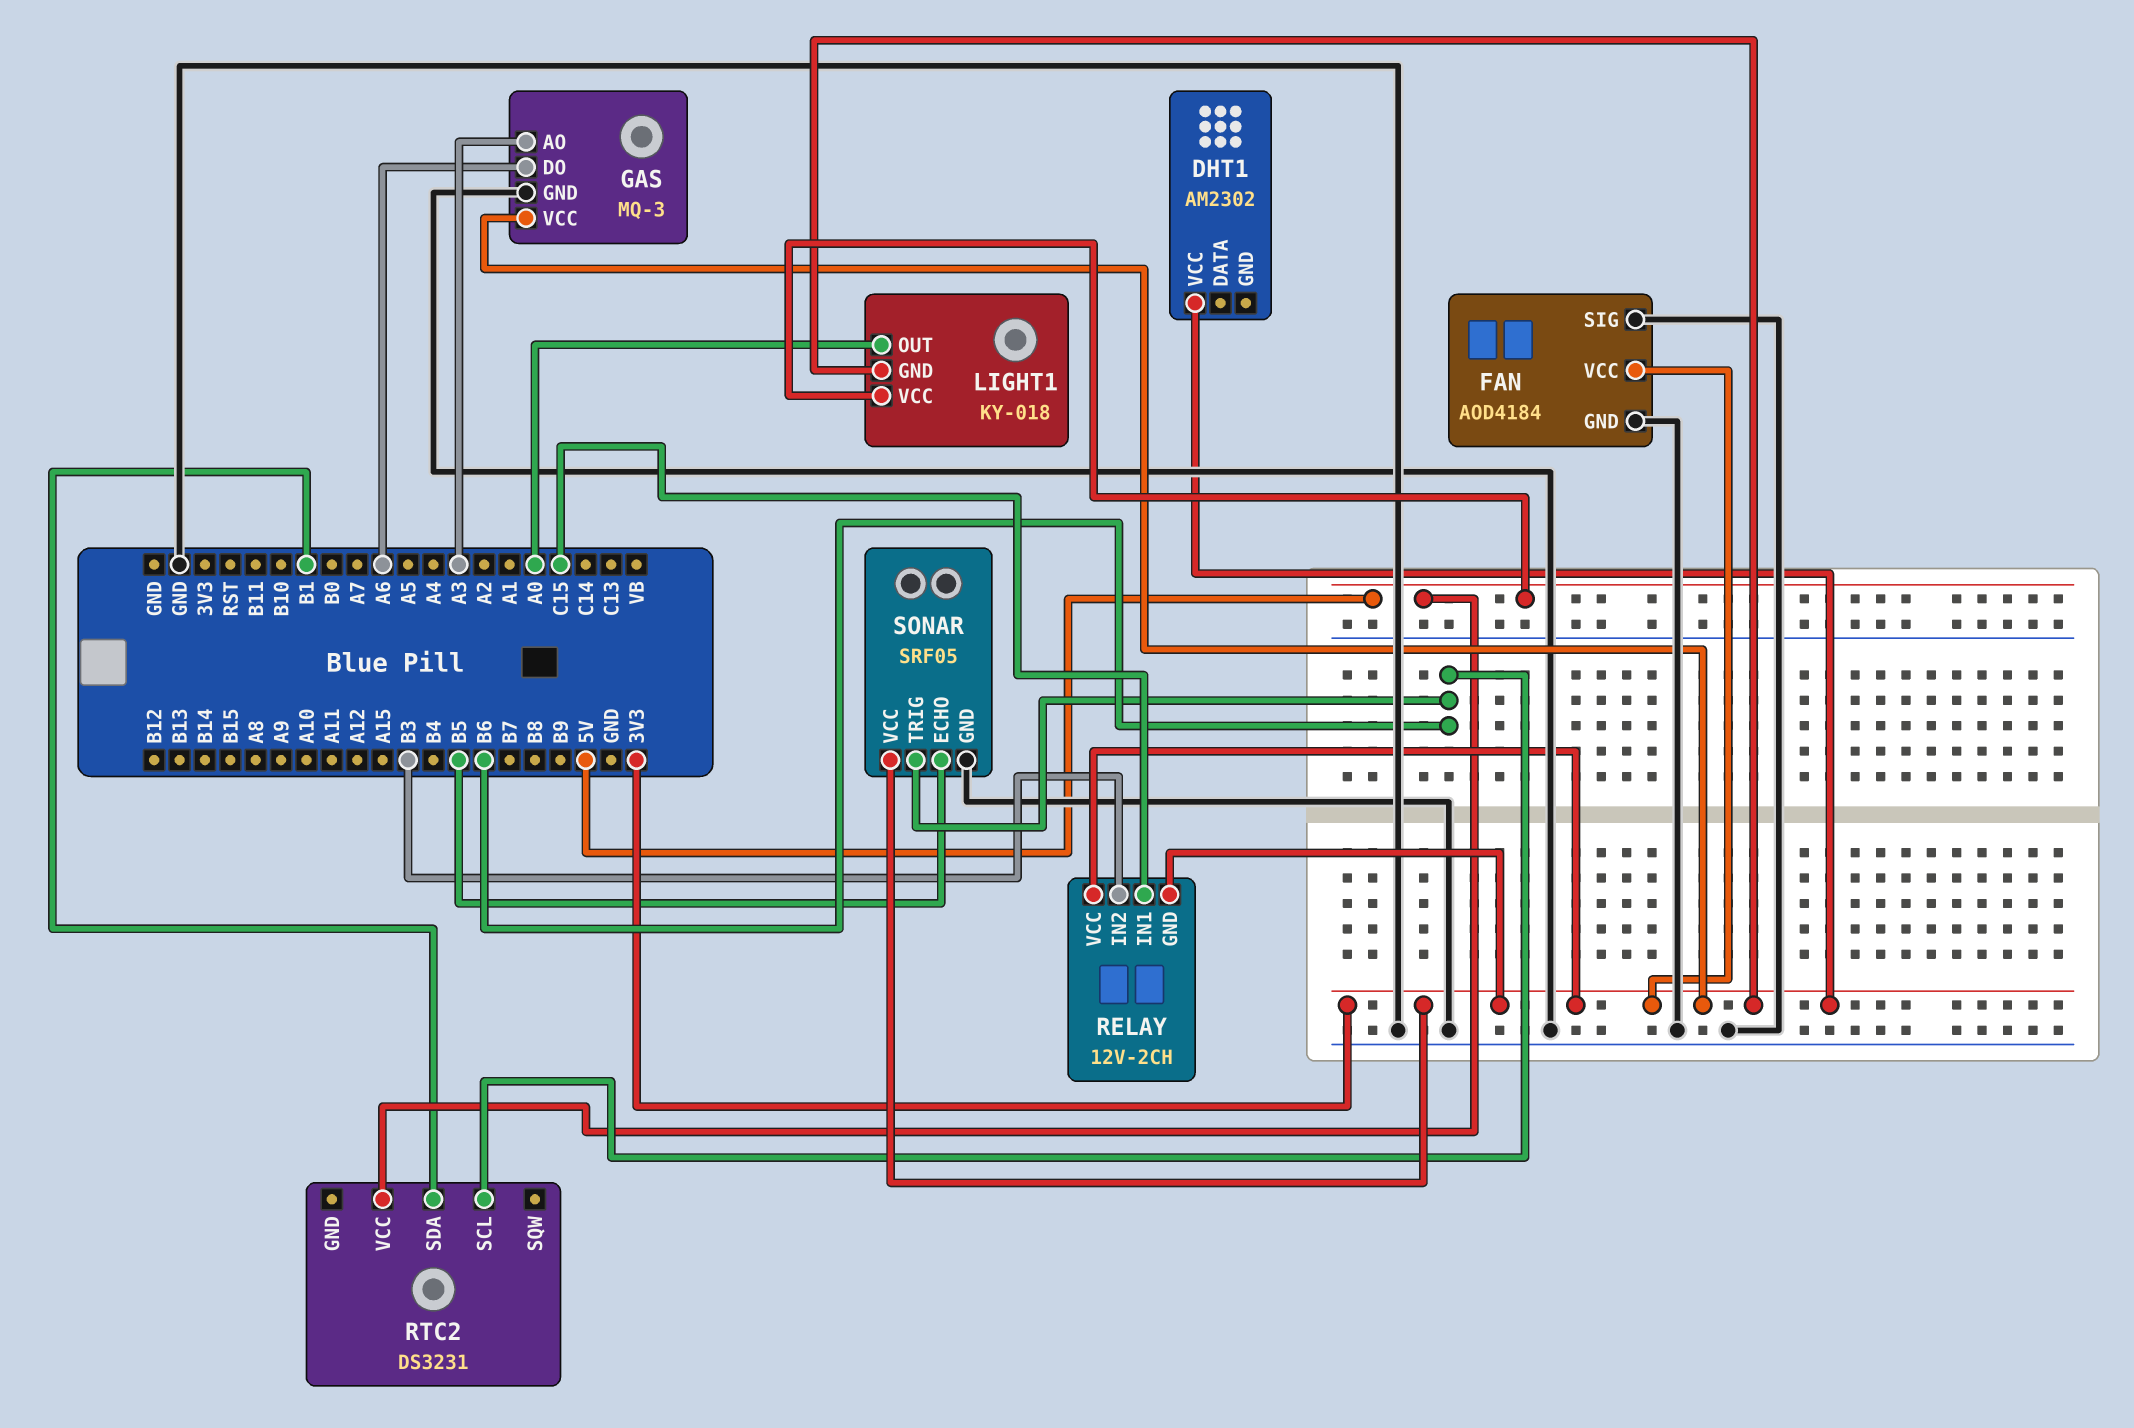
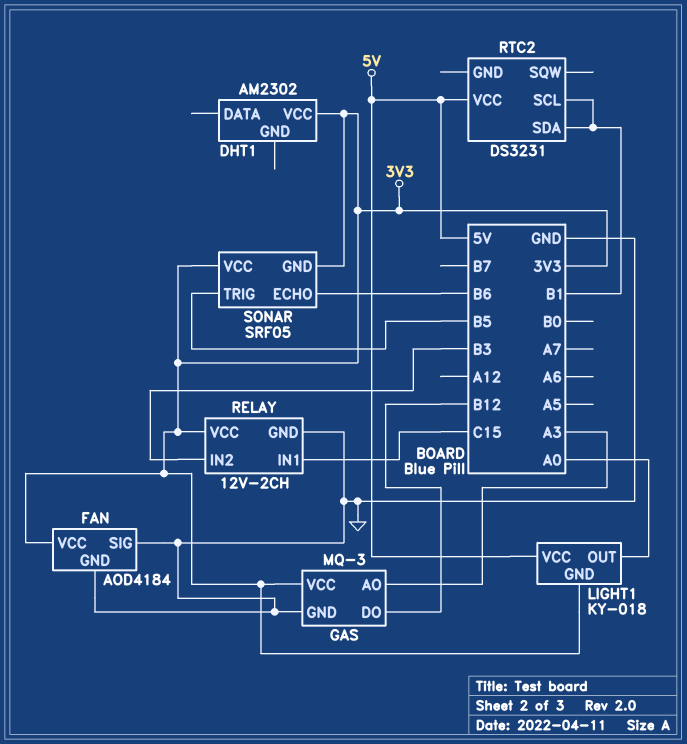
GAS pin DO: A6 -> B12
RELAY pin GND: 3V3 -> GND
RTC2 pin SCL: B6 -> B1
SONAR pin ECHO: B5 -> B6
SONAR pin GND: GND -> 3V3
SONAR pin TRIG: B6 -> B5

